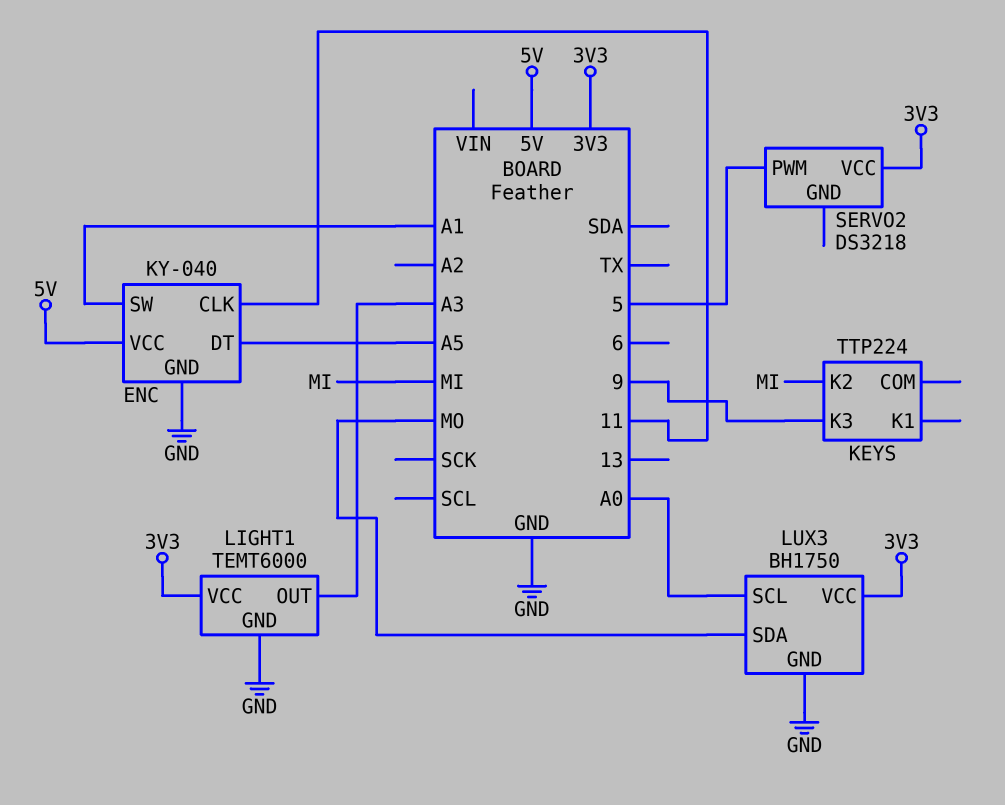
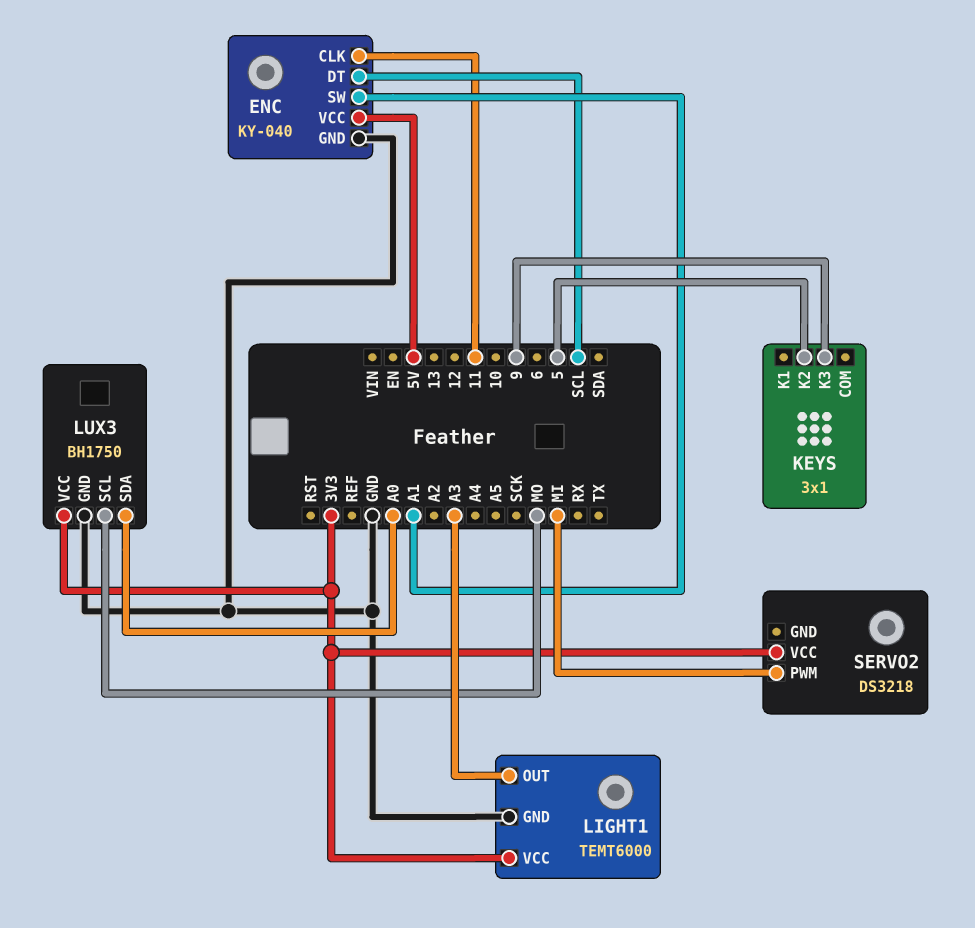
ENC pin DT: A5 -> SCL
KEYS: TTP224 -> 3x1
KEYS pin K2: MI -> 5
LUX3 pin SCL: A0 -> MO
LUX3 pin SDA: MO -> A0
SERVO2 pin PWM: 5 -> MI

